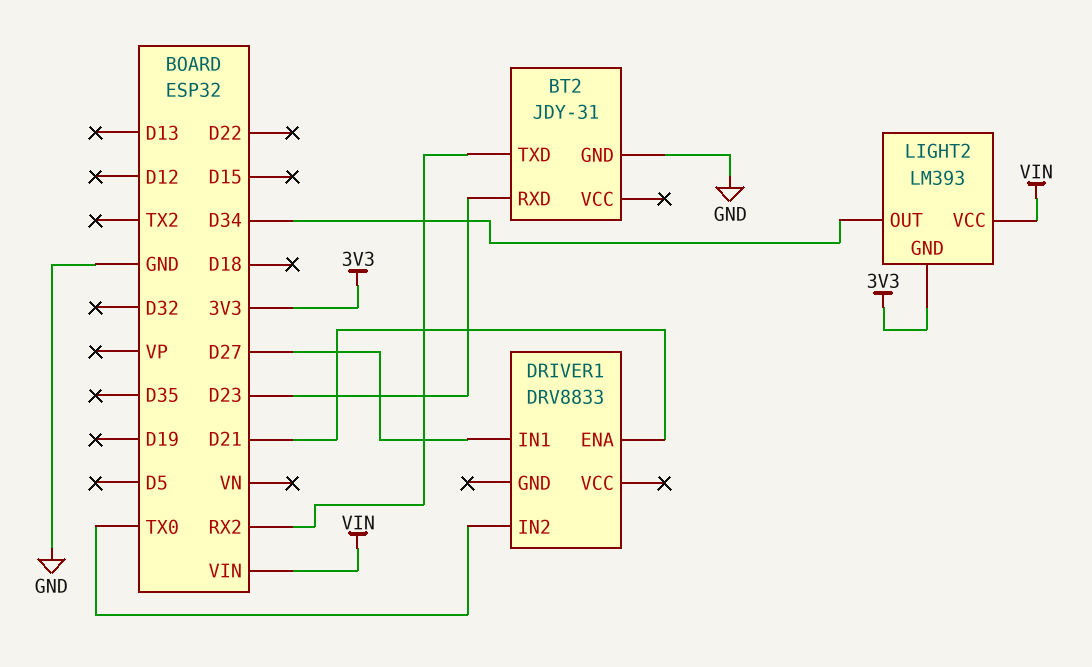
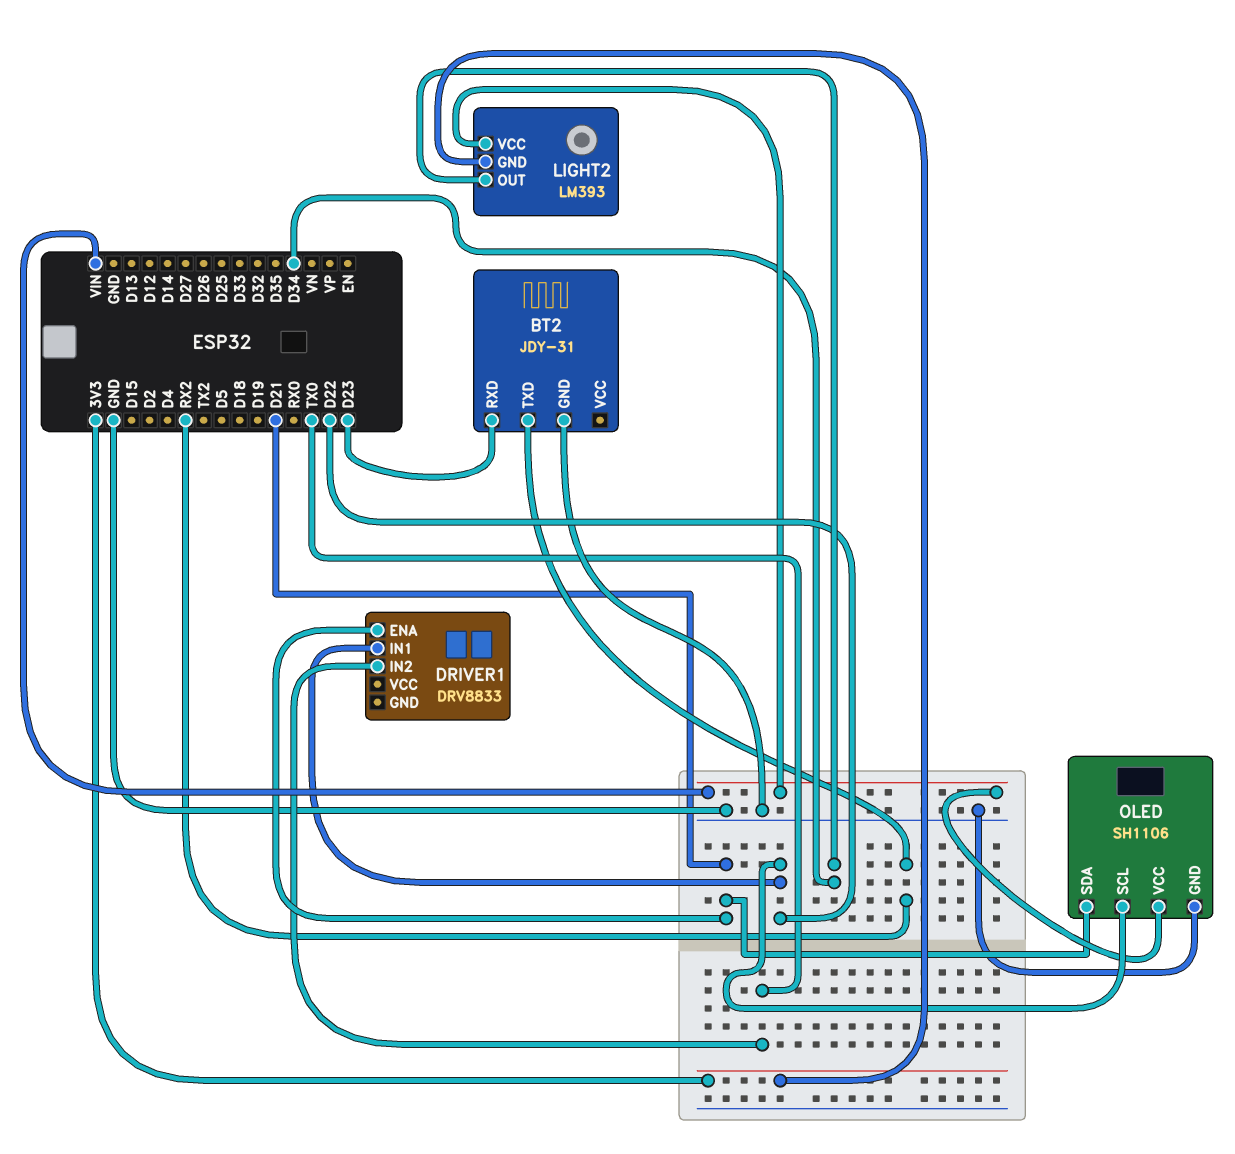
DRIVER1 pin IN1: D27 -> D22
OLED: none -> SH1106
OLED pin GND: none -> GND
OLED pin SCL: none -> D22
OLED pin SDA: none -> D21
OLED pin VCC: none -> VIN

